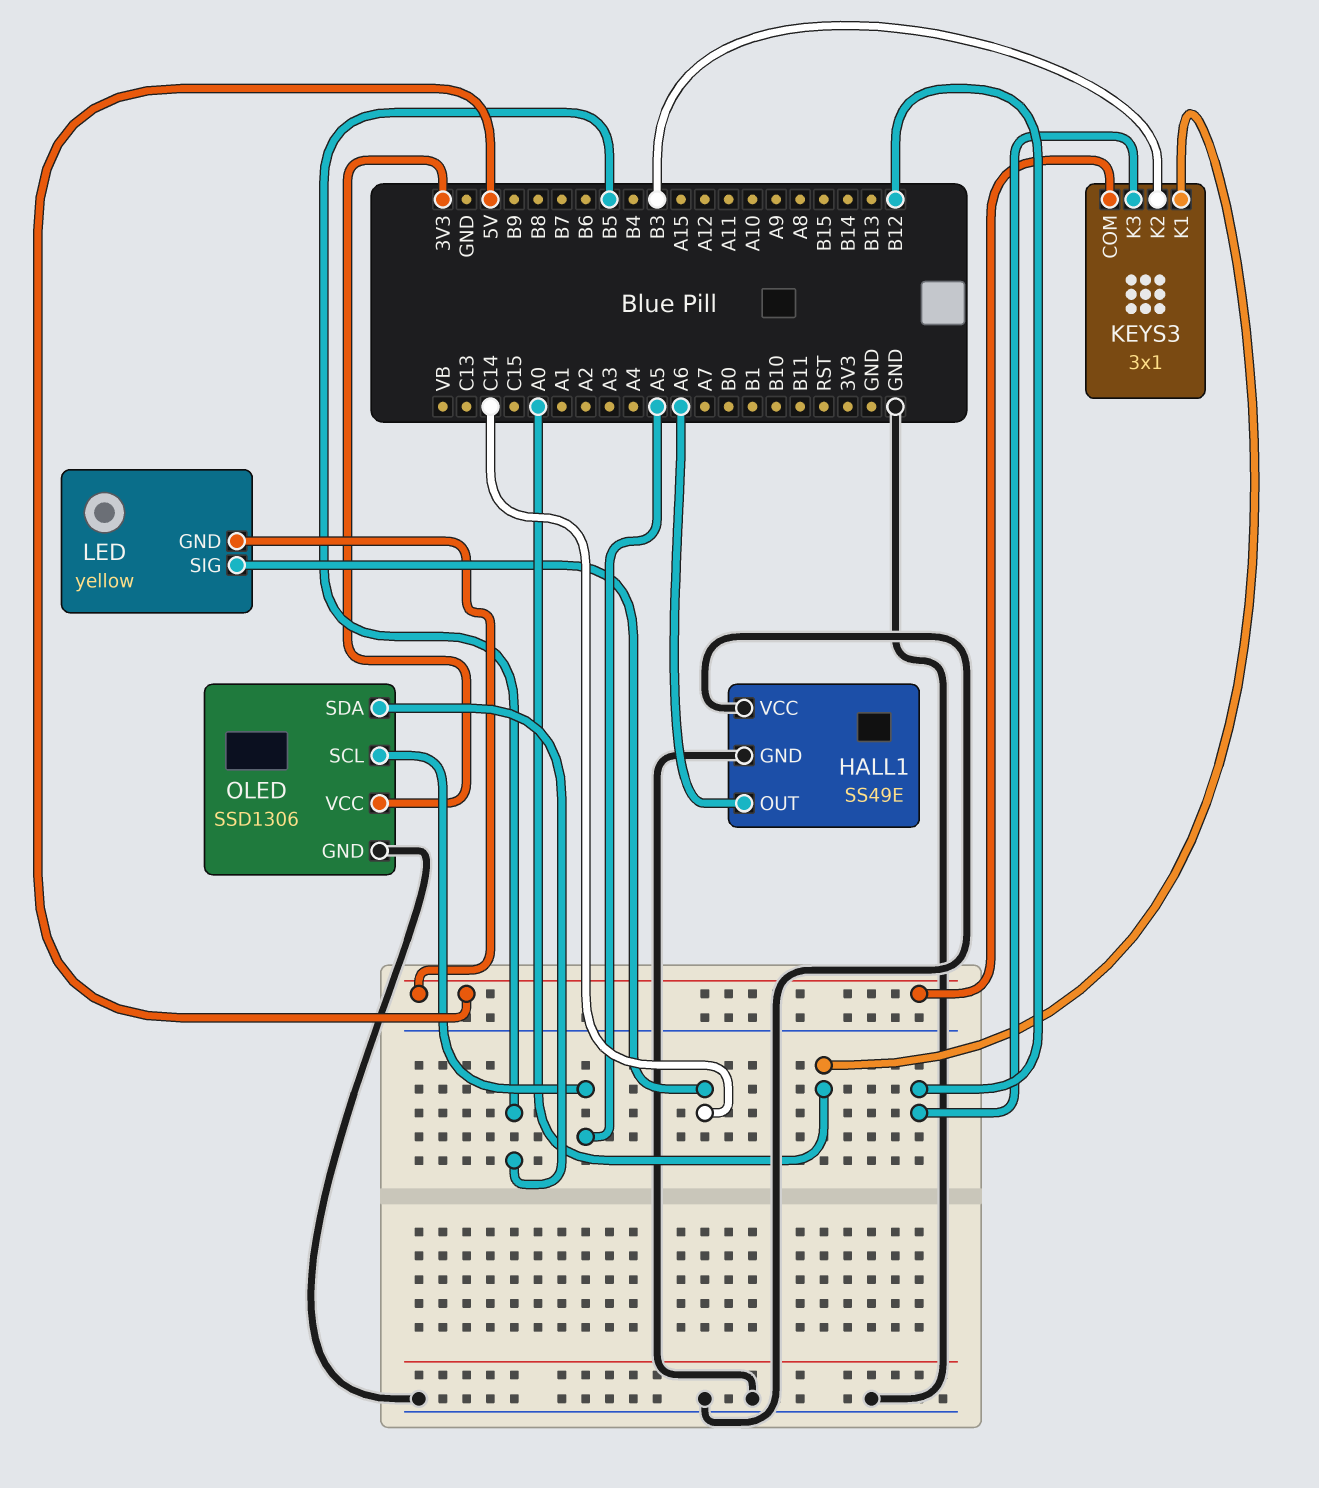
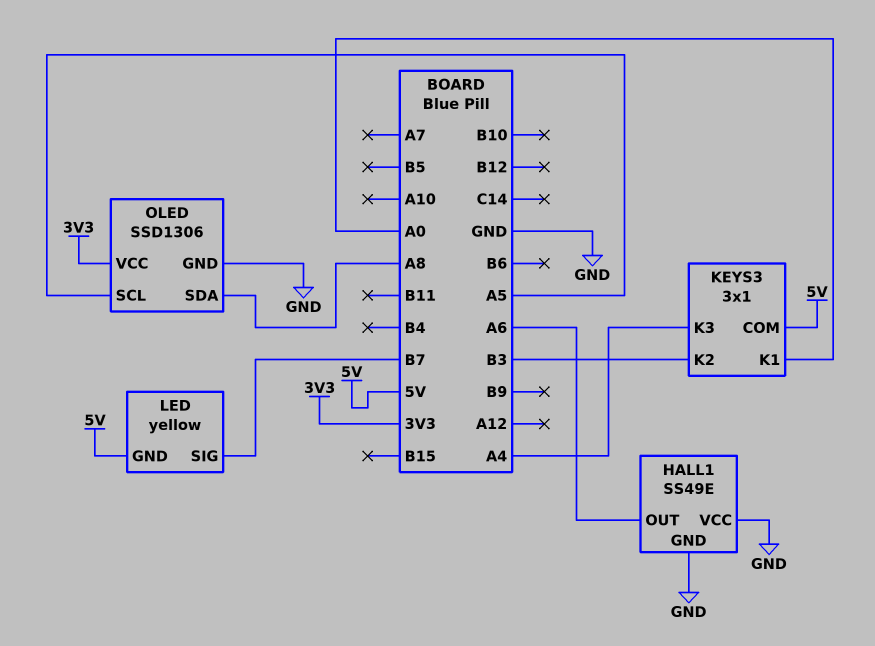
KEYS3 pin K3: B12 -> A4
LED pin SIG: C14 -> B7
OLED pin SDA: B5 -> A8

